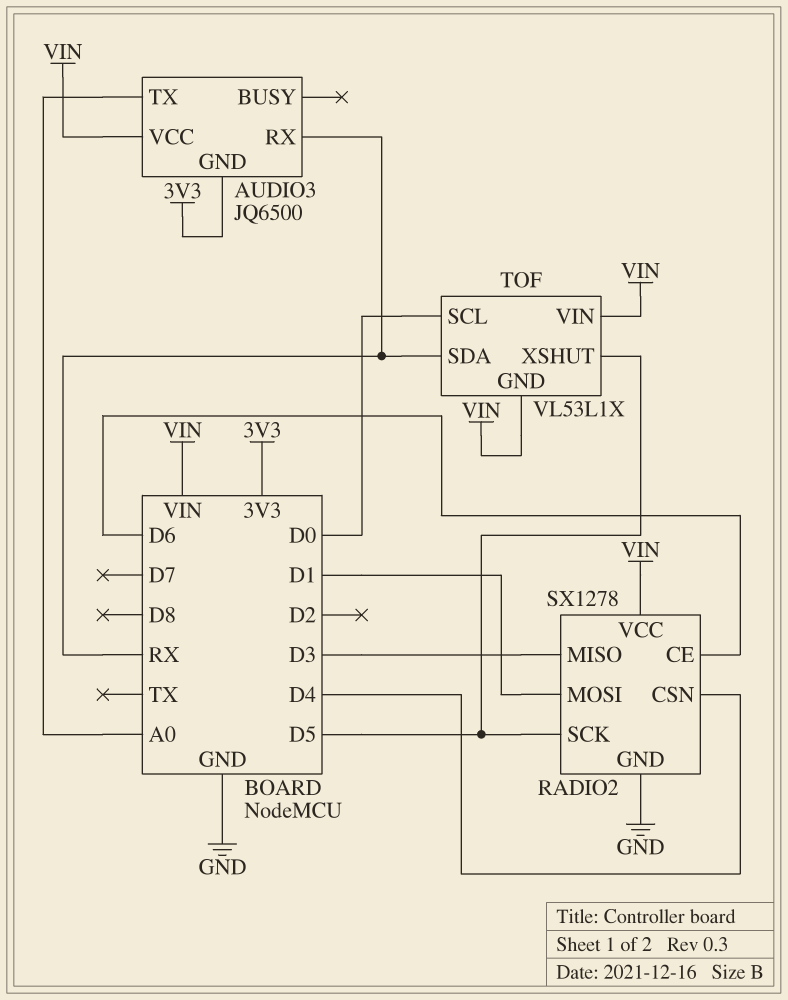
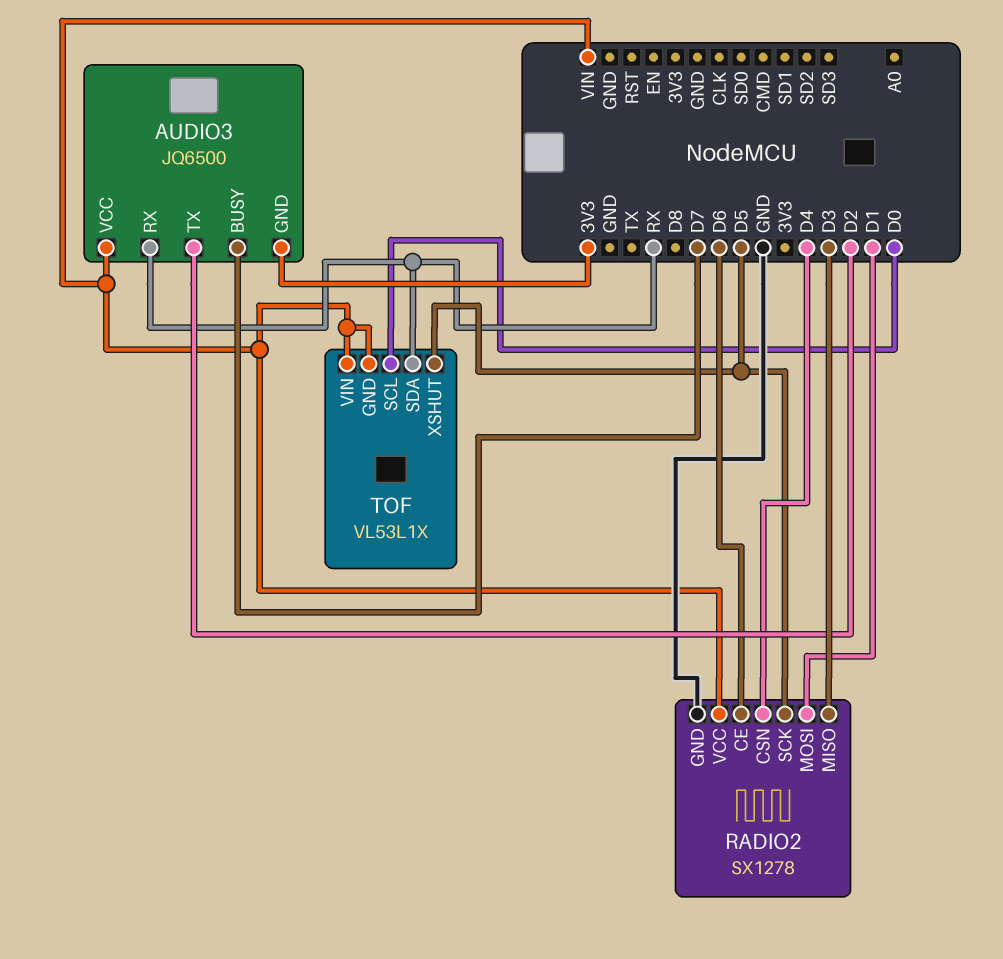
AUDIO3 pin BUSY: none -> D7
AUDIO3 pin TX: A0 -> D2

